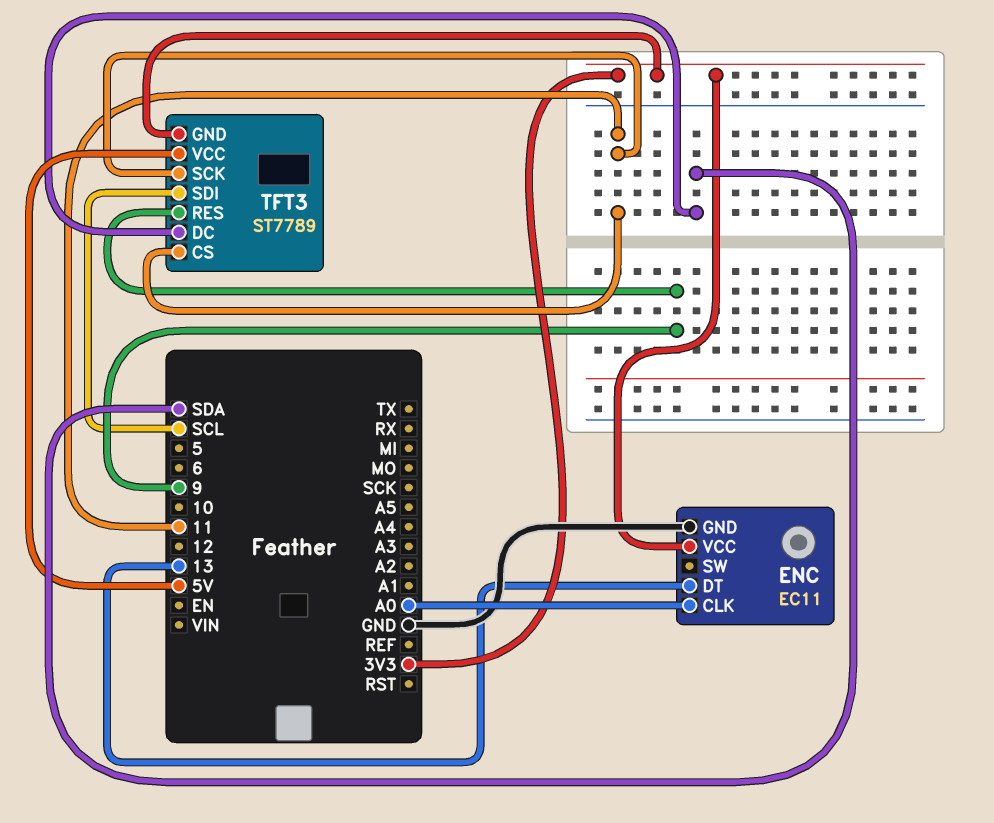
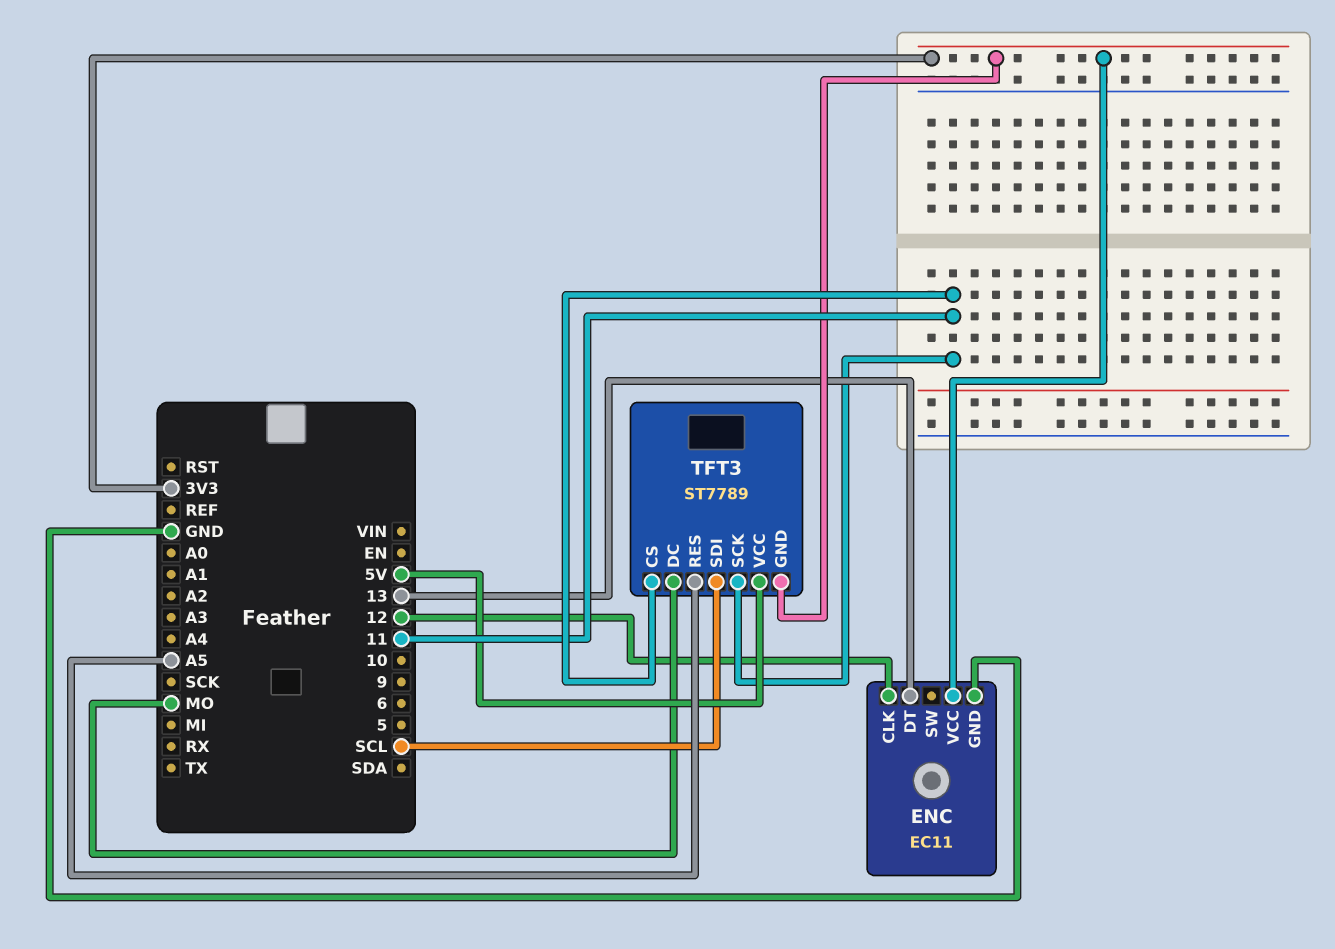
ENC pin CLK: A0 -> 12
TFT3 pin DC: SDA -> MO
TFT3 pin RES: 9 -> A5

